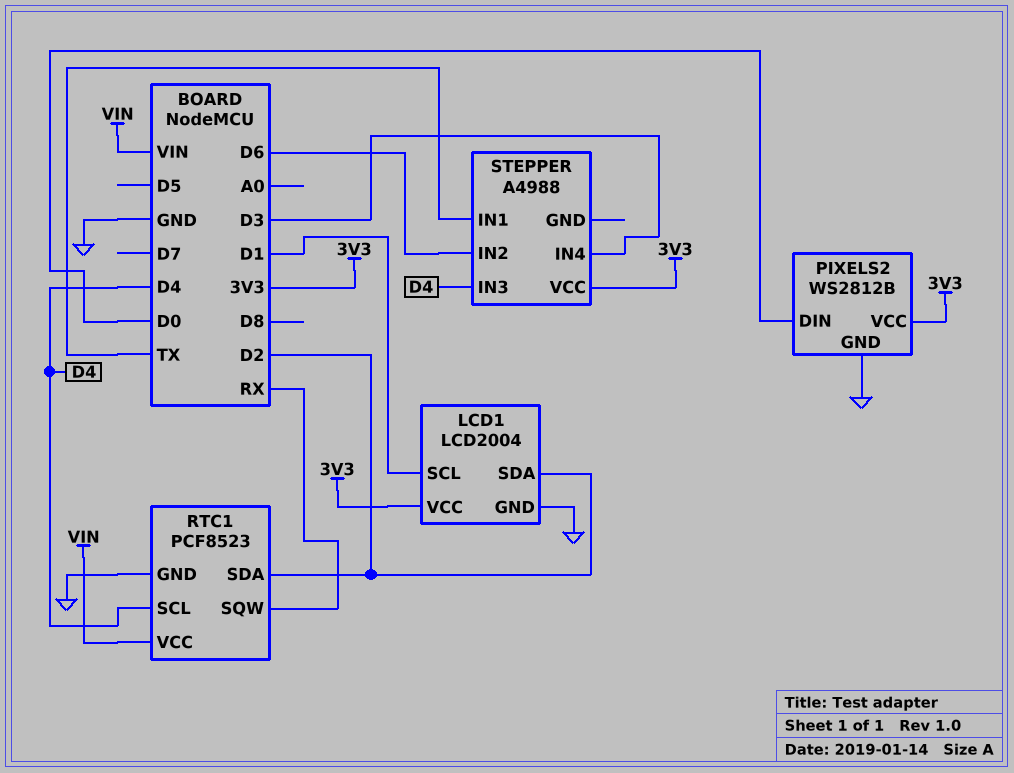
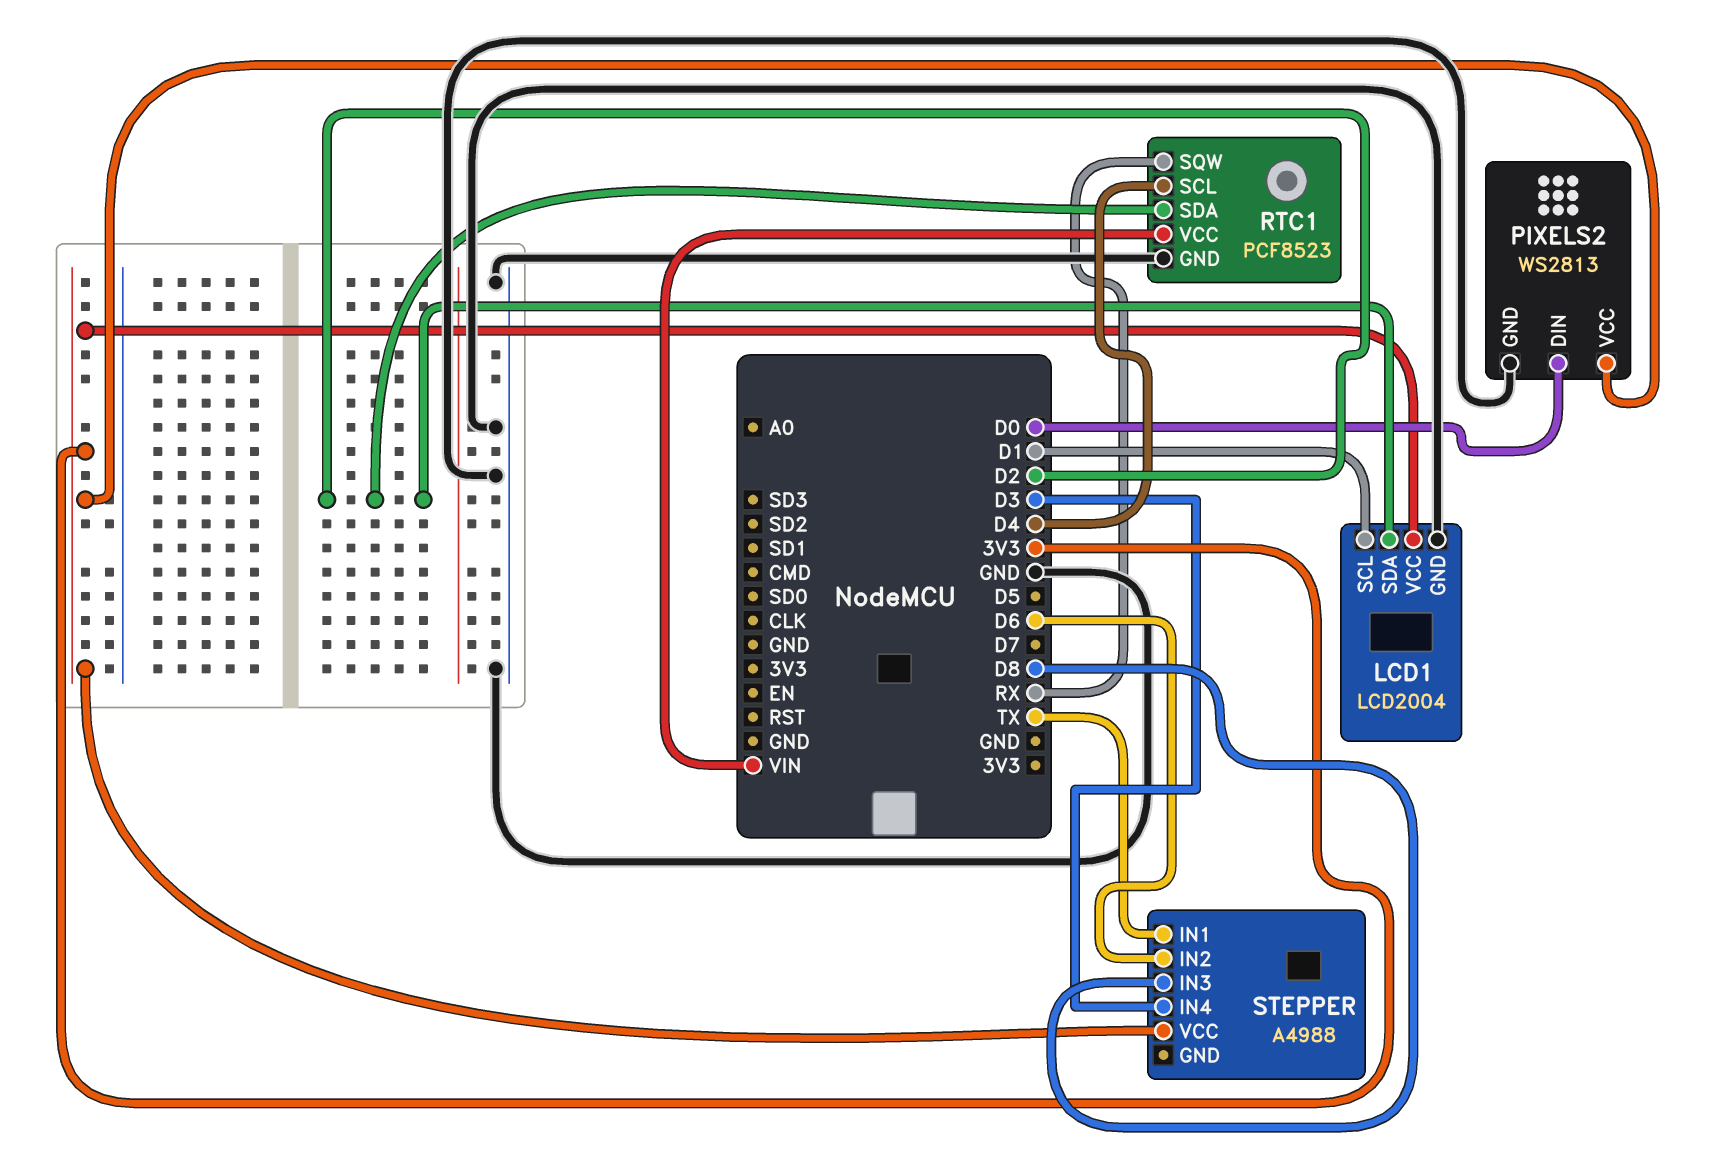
PIXELS2: WS2812B -> WS2813
STEPPER pin IN3: D4 -> D8

